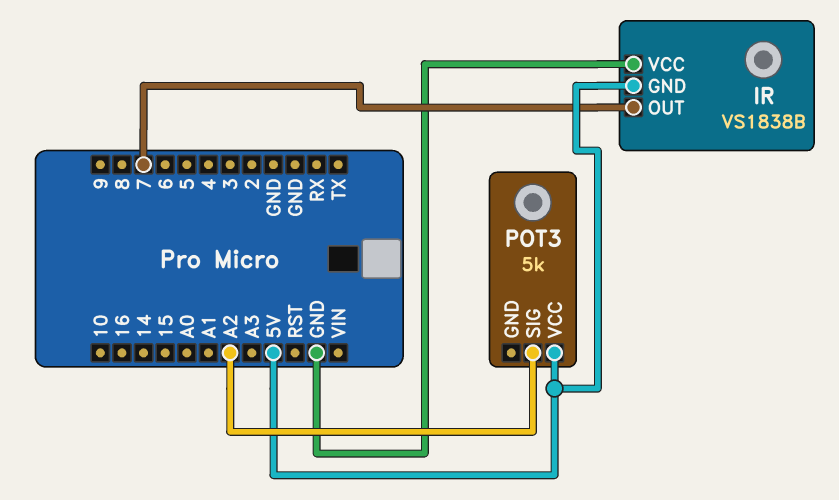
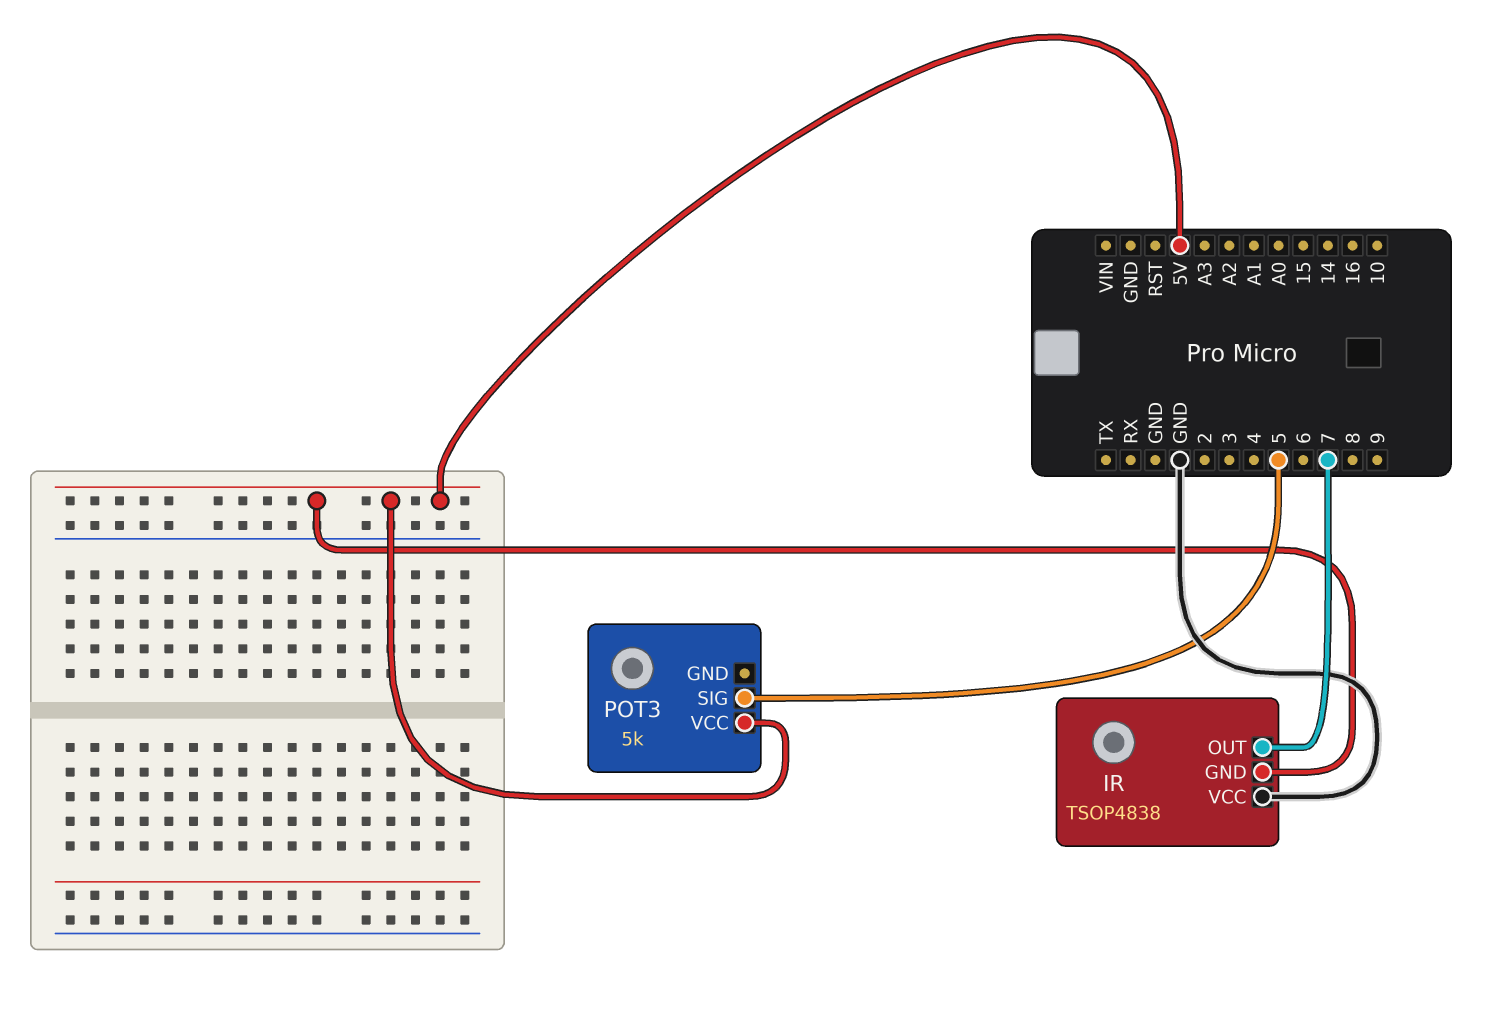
IR: VS1838B -> TSOP4838
POT3 pin SIG: A2 -> 5

